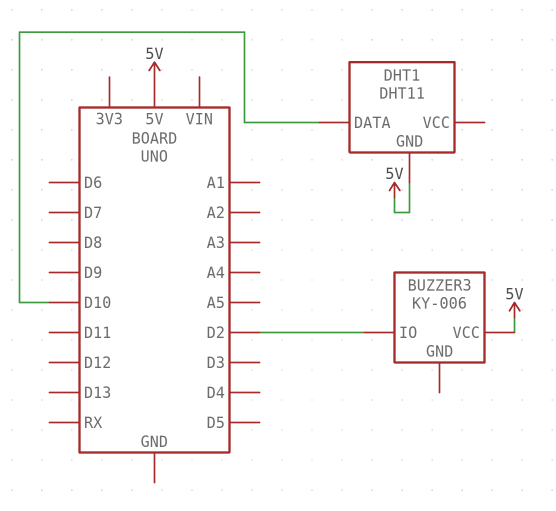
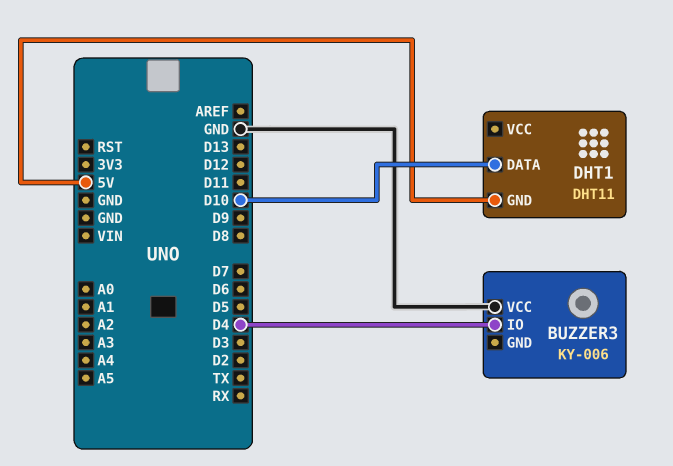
BUZZER3 pin IO: D2 -> D4
BUZZER3 pin VCC: 5V -> GND

